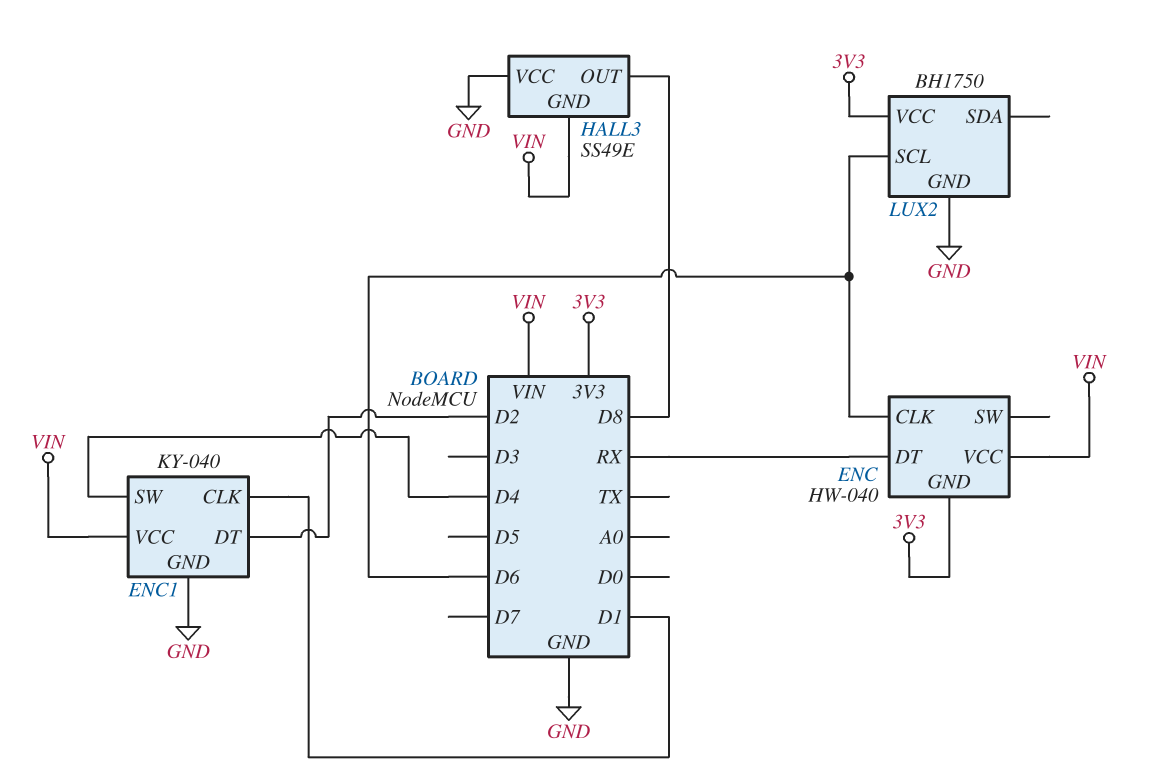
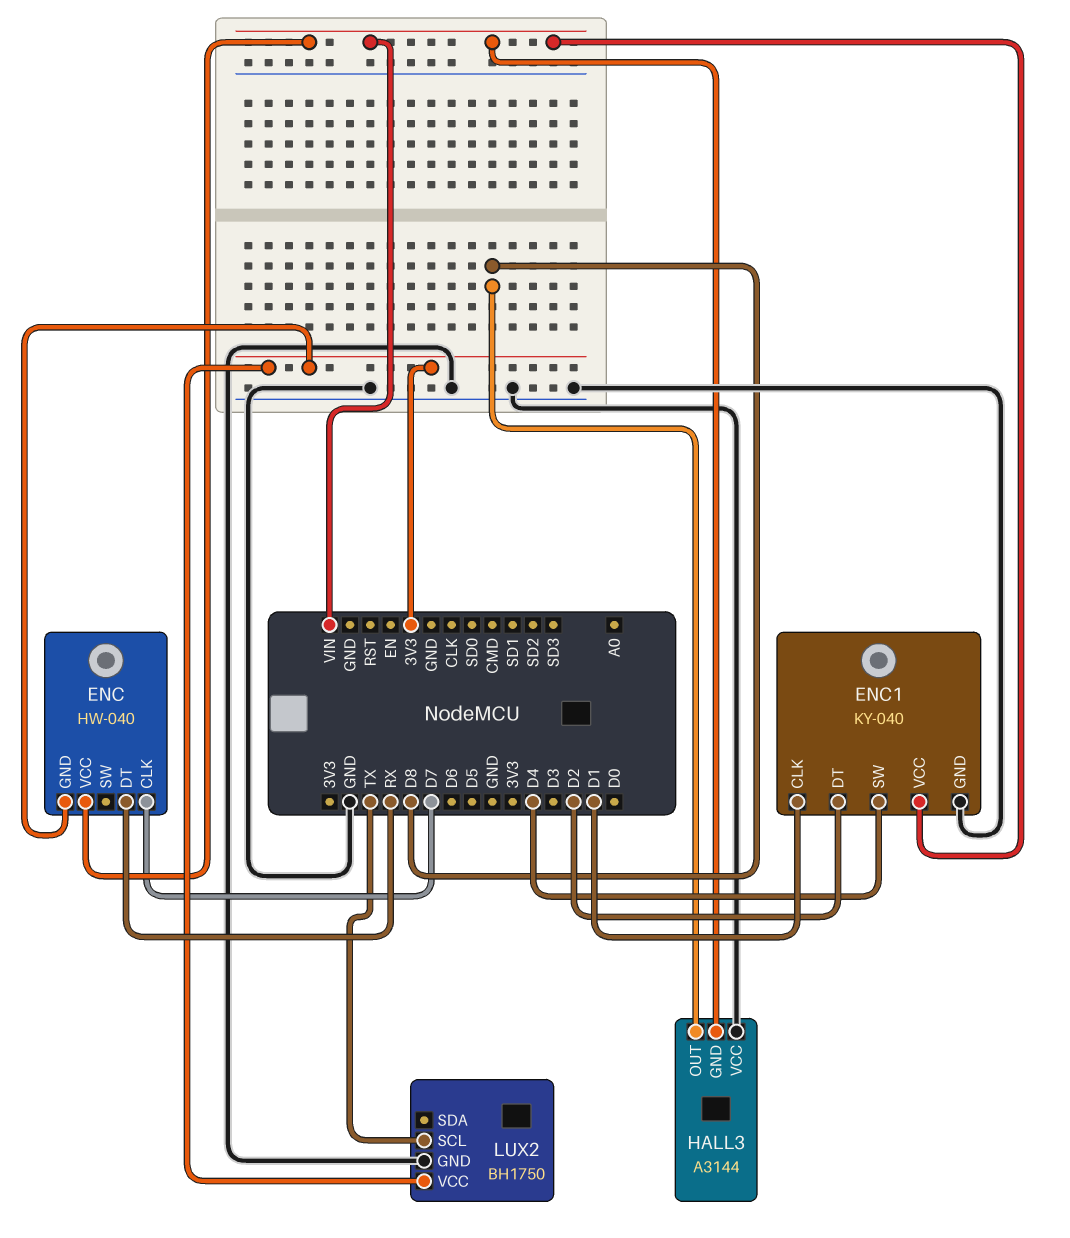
ENC pin CLK: D6 -> D7
HALL3: SS49E -> A3144
LUX2 pin SCL: D6 -> TX

